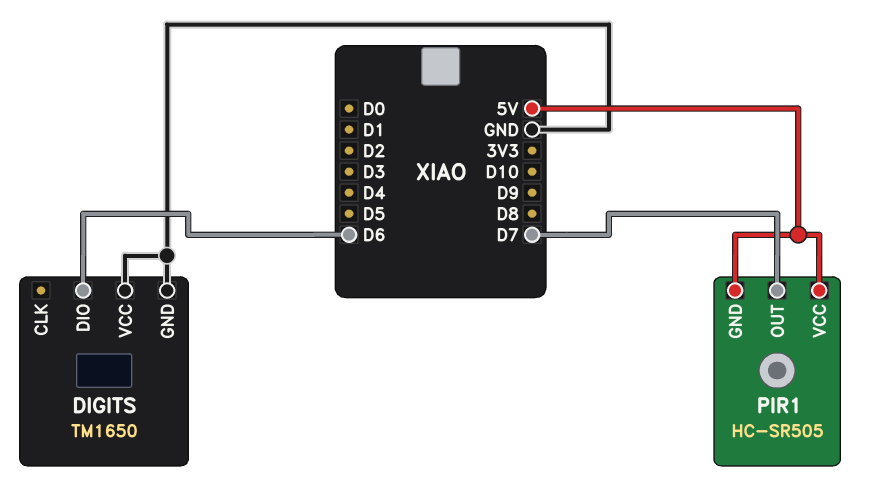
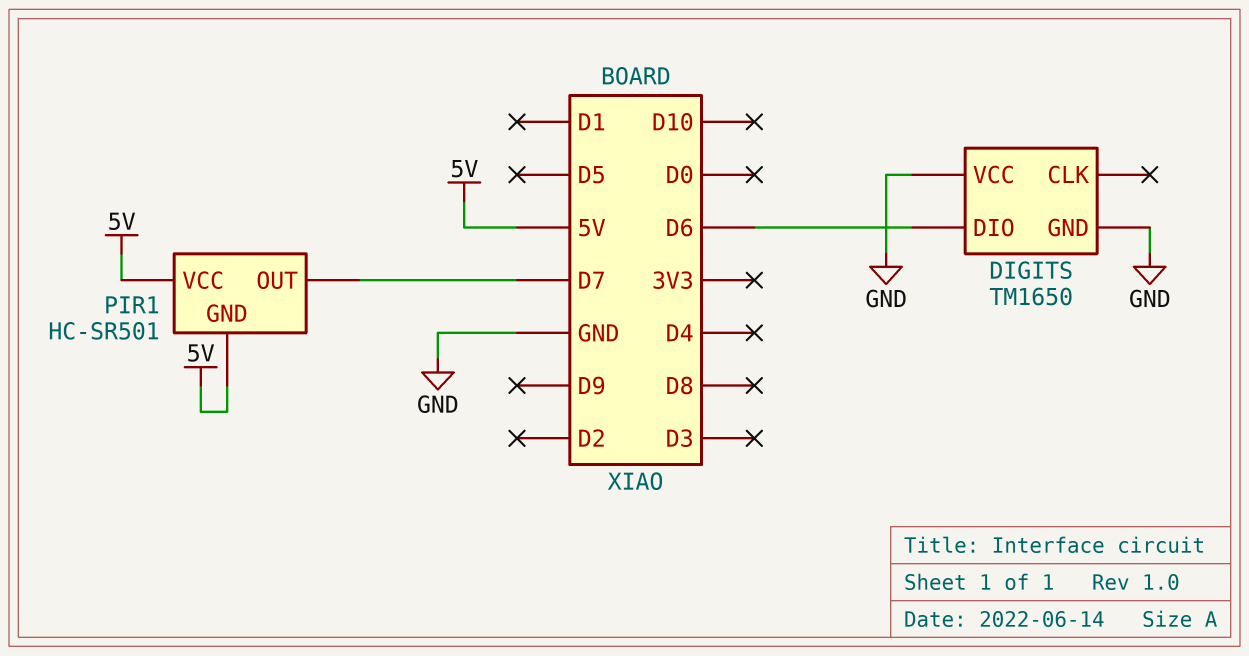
PIR1: HC-SR505 -> HC-SR501

